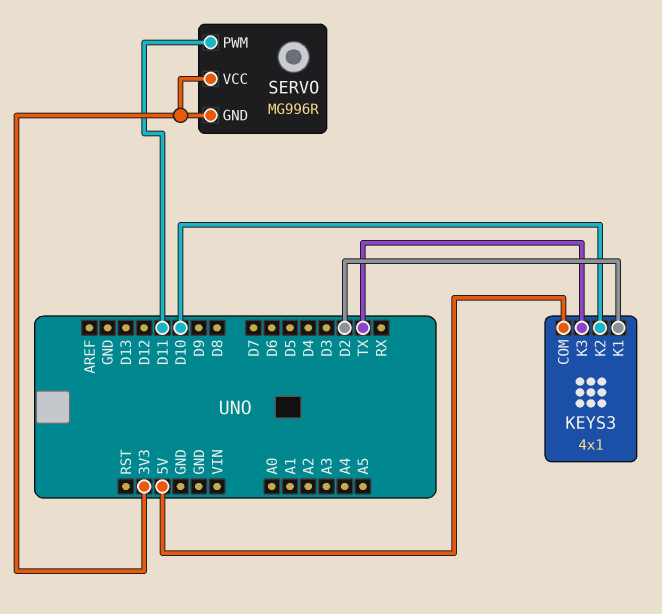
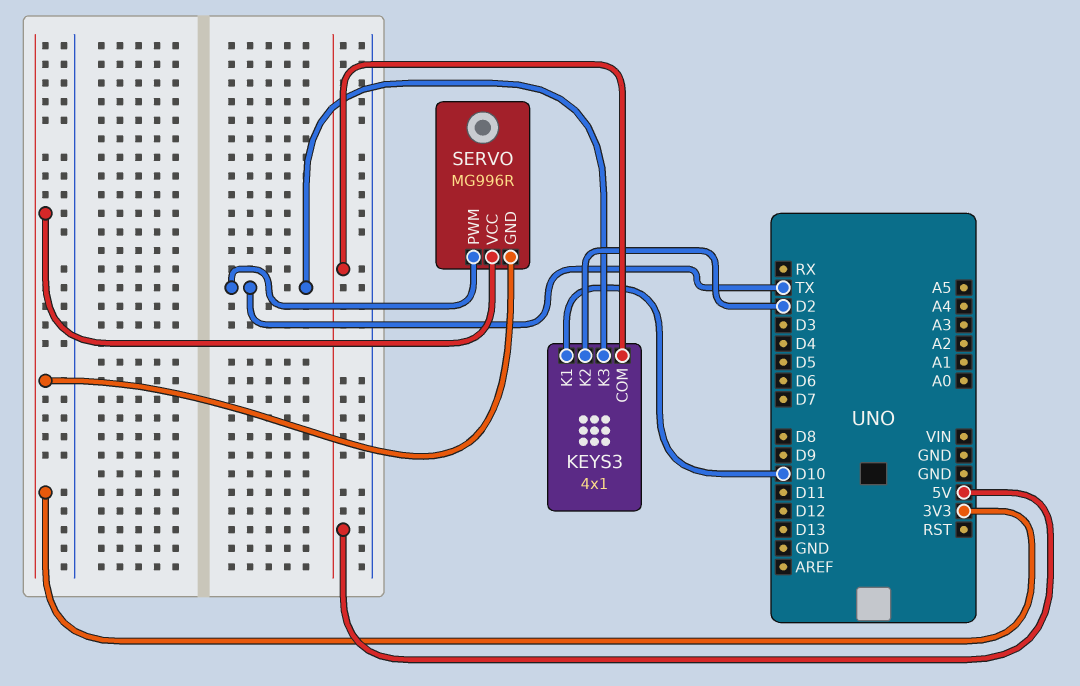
KEYS3 pin K1: D2 -> D10
KEYS3 pin K2: D10 -> D2
SERVO pin PWM: D11 -> TX

